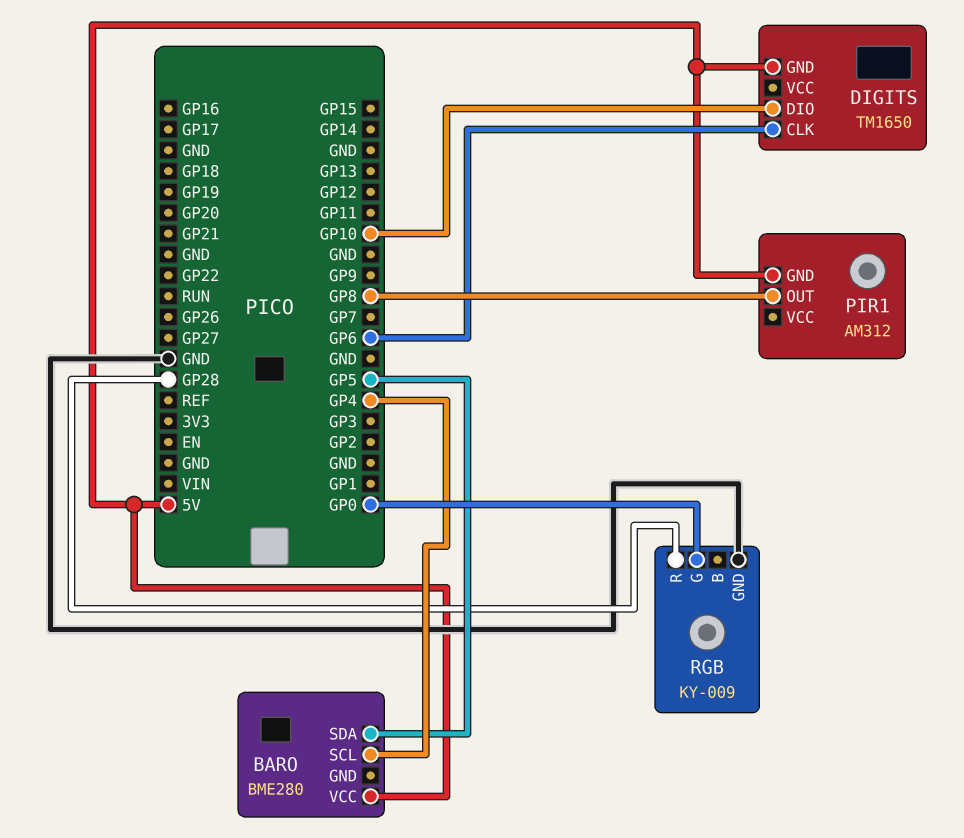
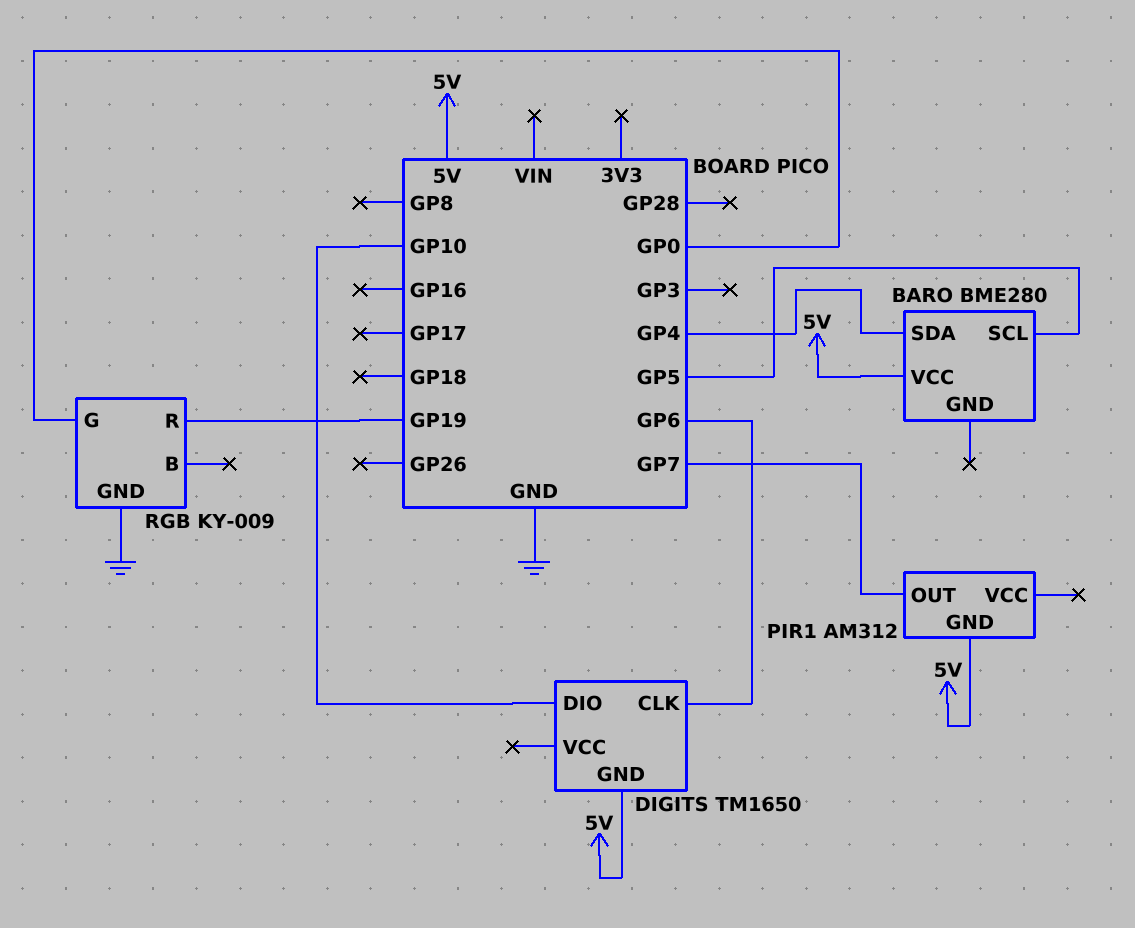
BARO pin SCL: GP4 -> GP5
BARO pin SDA: GP5 -> GP4
PIR1 pin OUT: GP8 -> GP7
RGB pin R: GP28 -> GP19

